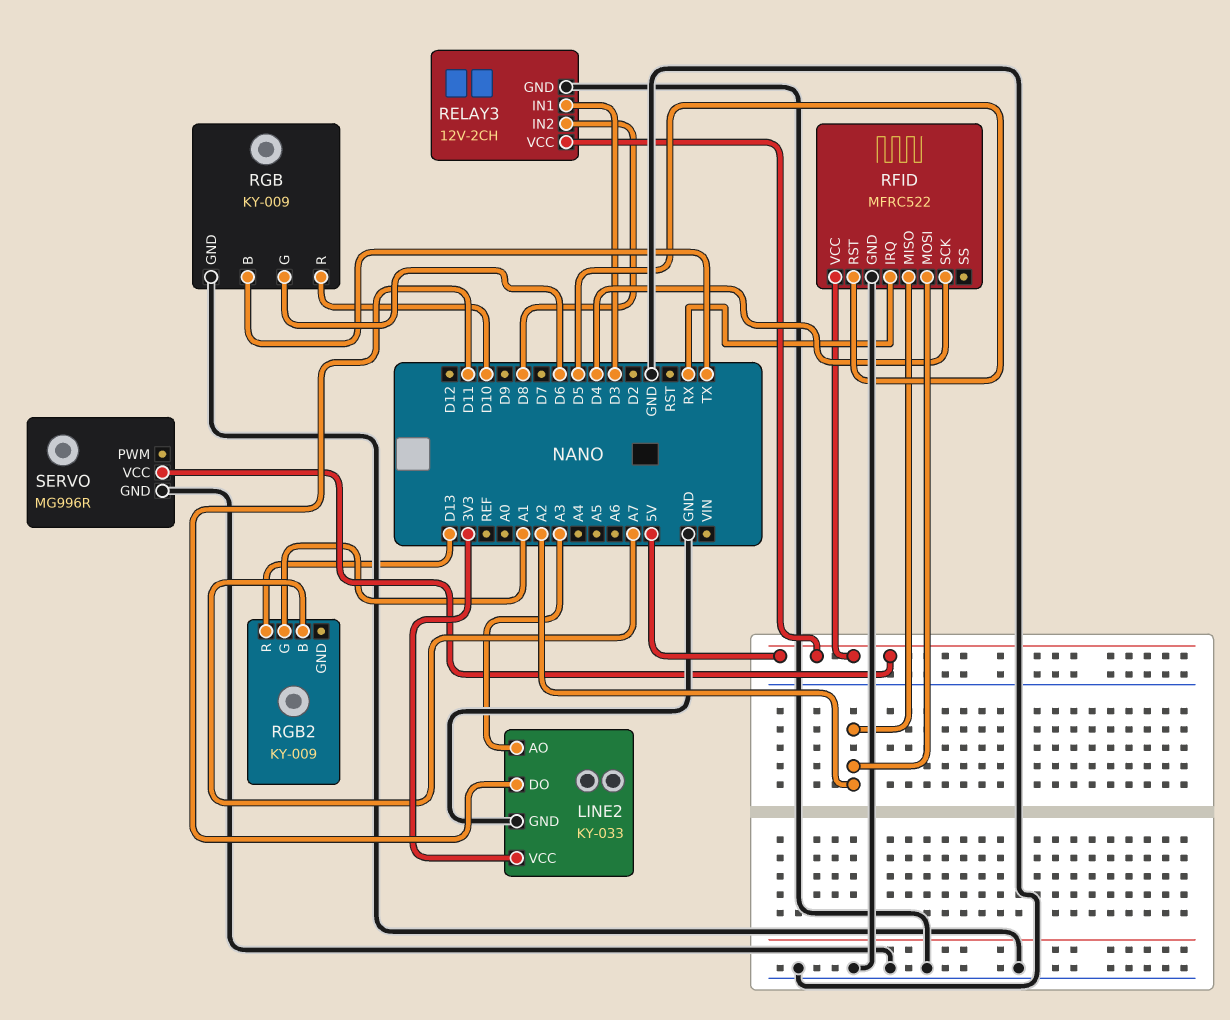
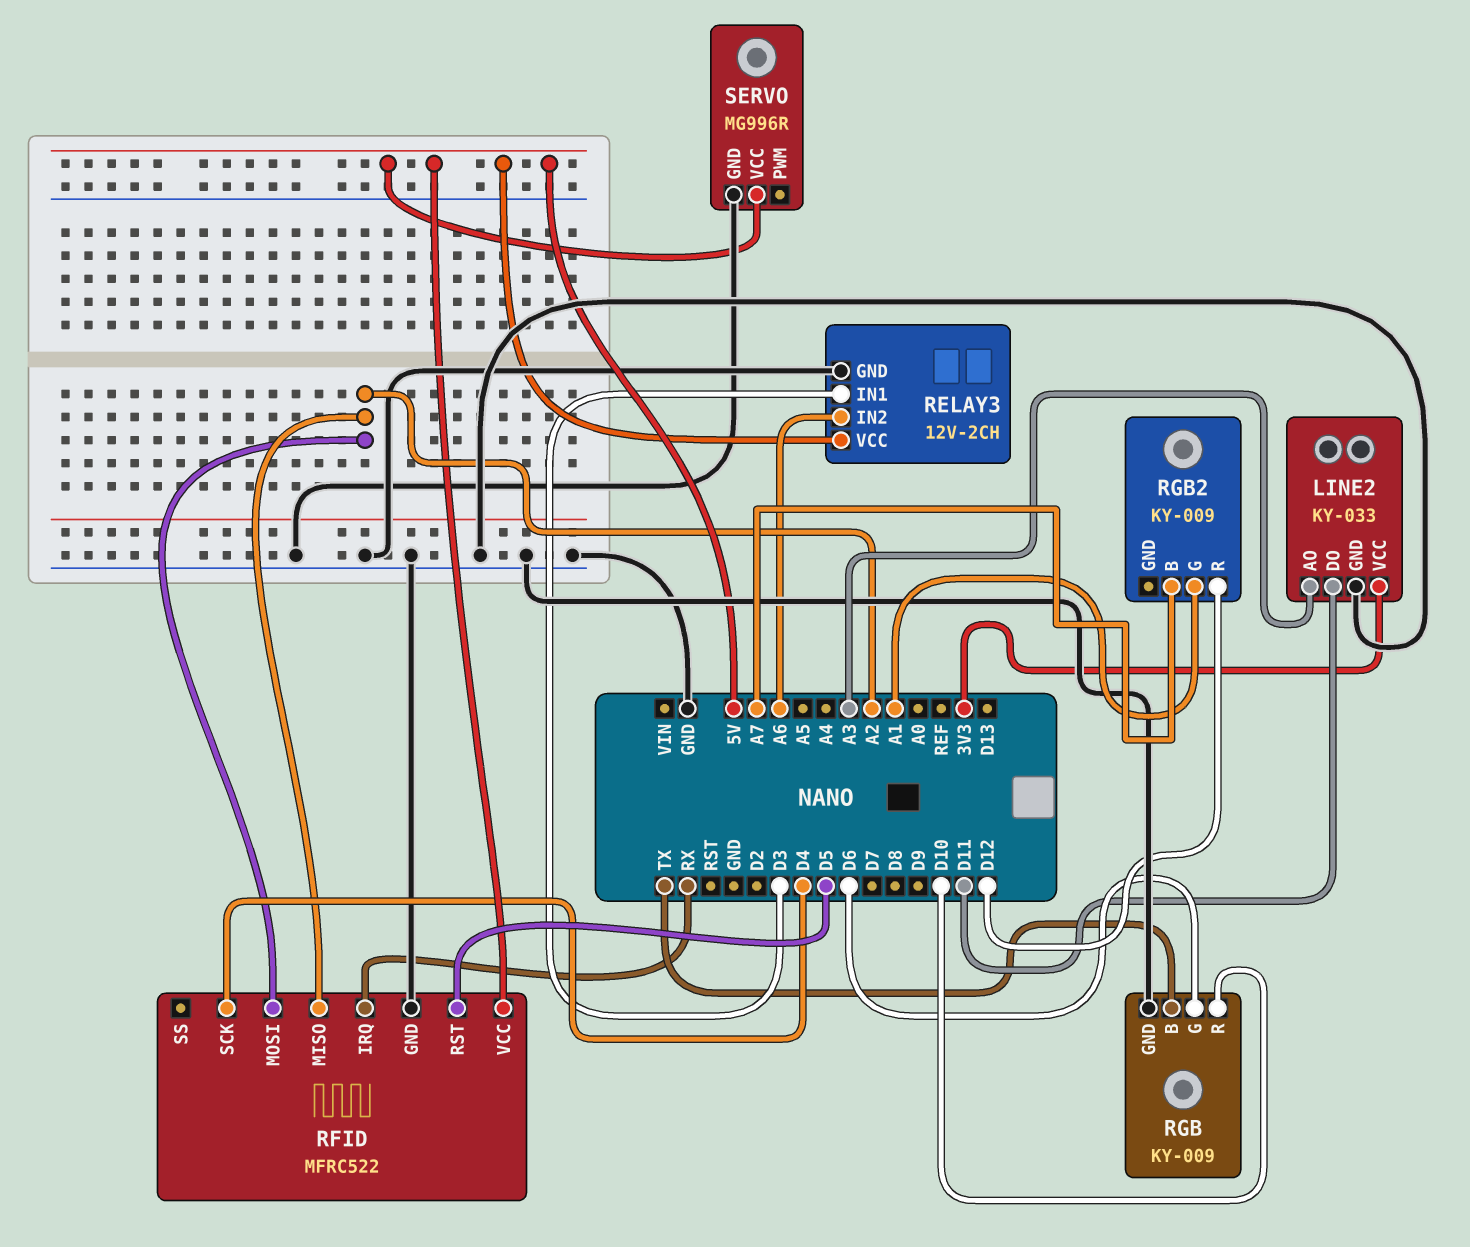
RELAY3 pin IN2: D8 -> A6
RGB2 pin R: D13 -> D12

